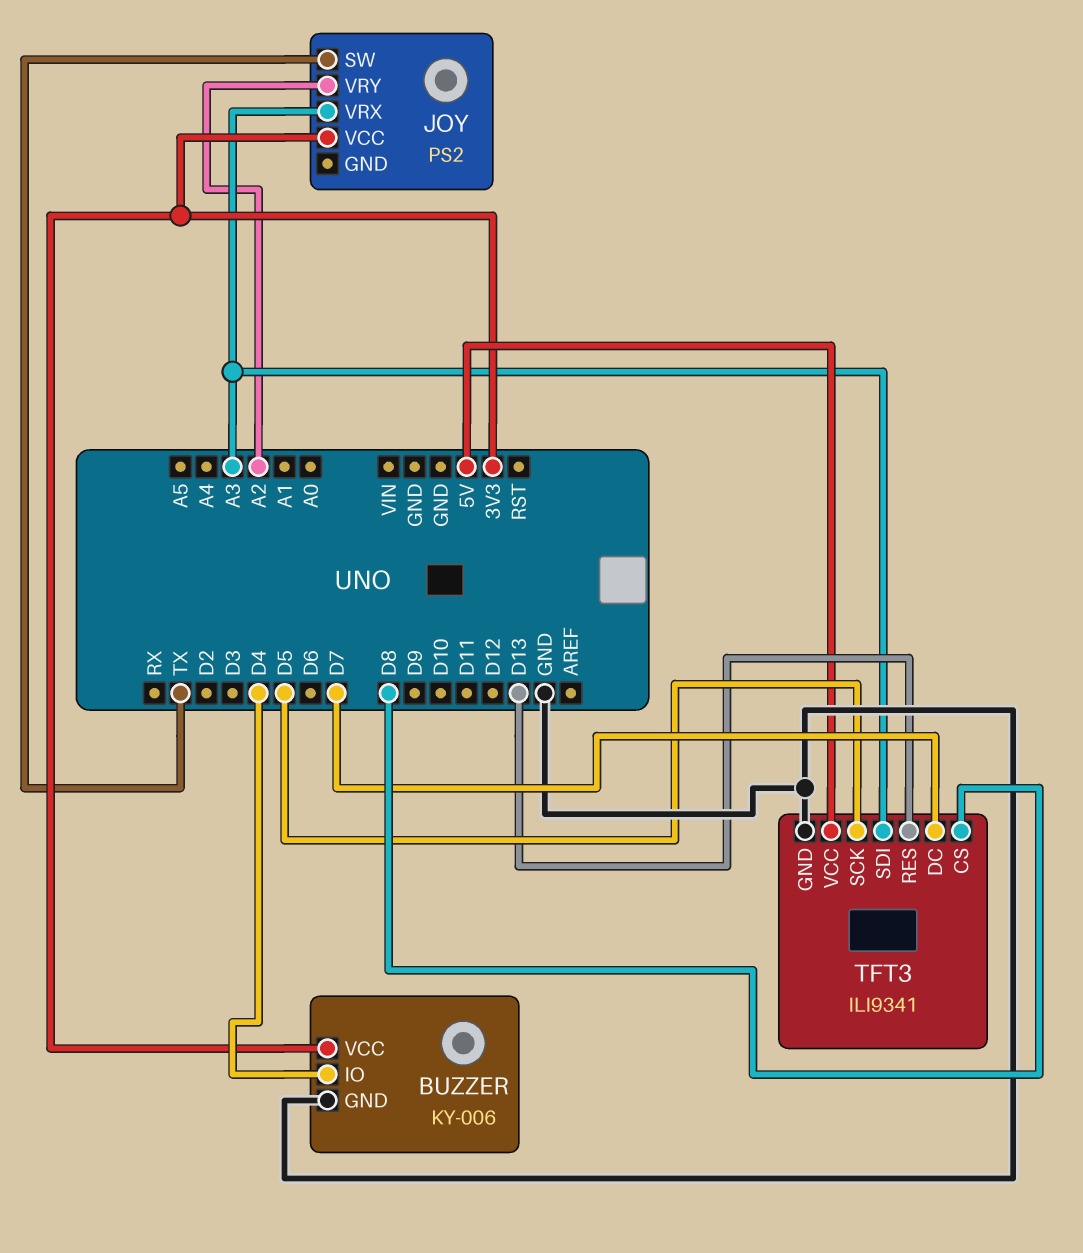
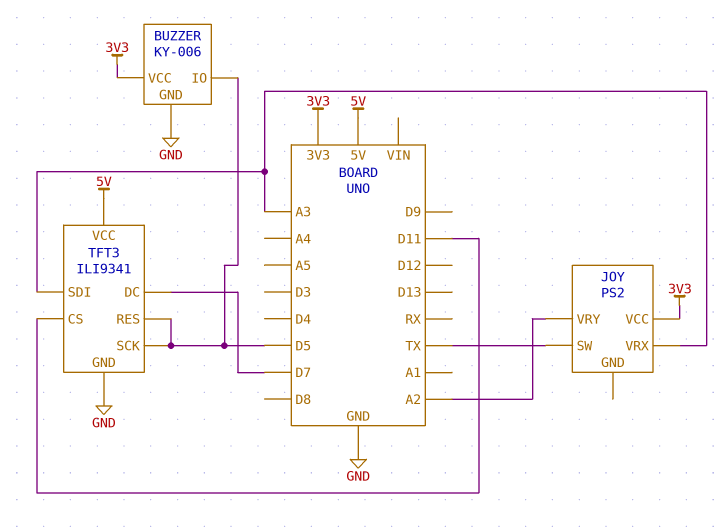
BUZZER pin IO: D4 -> D5
TFT3 pin CS: D8 -> D11
TFT3 pin RES: D13 -> D5

